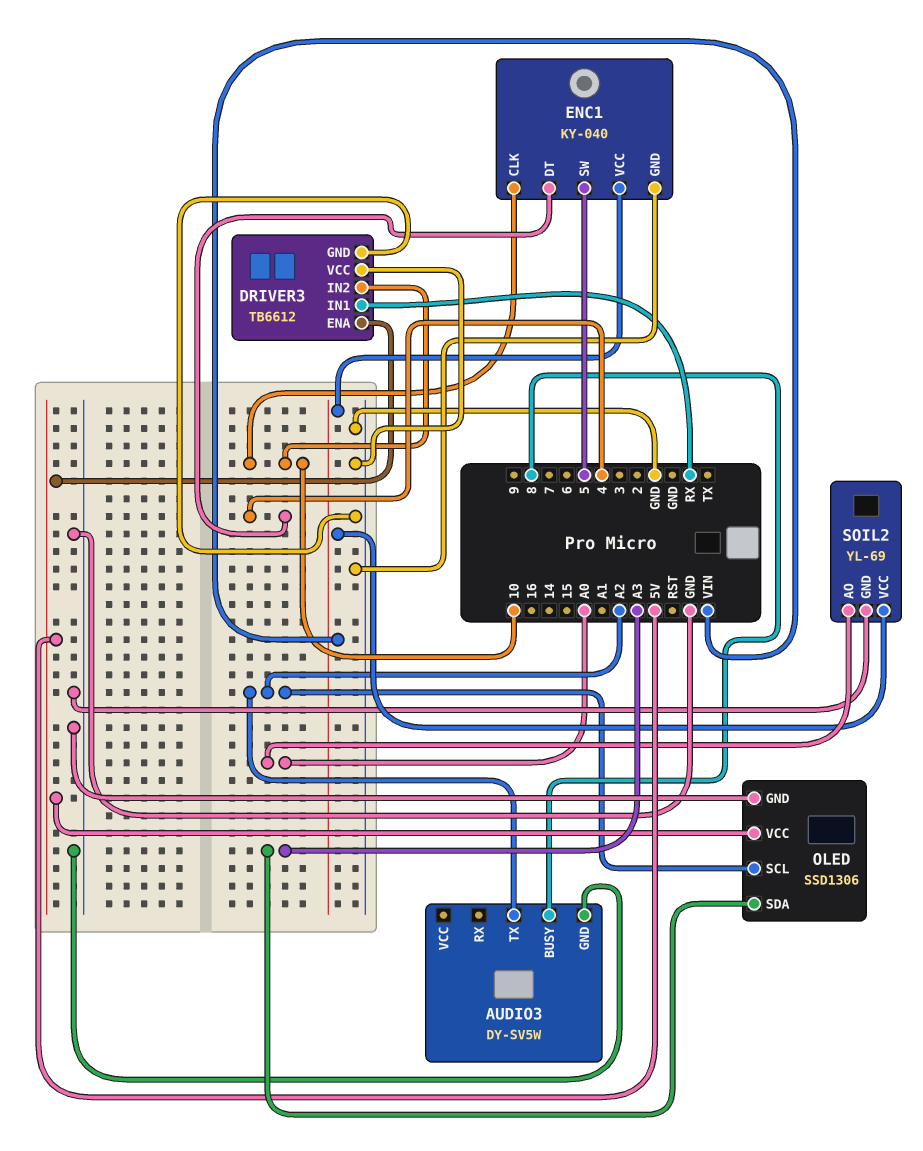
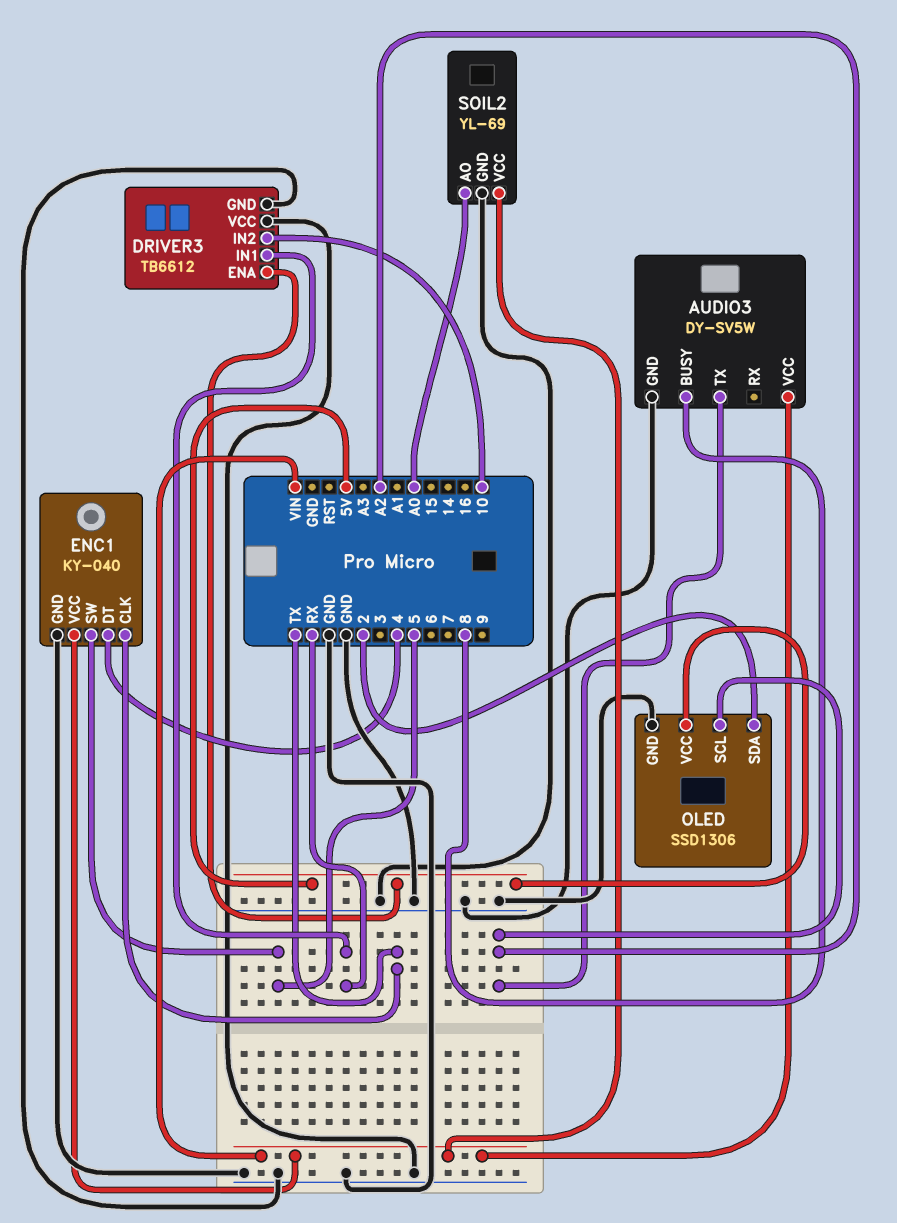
AUDIO3 pin VCC: none -> VIN
ENC1 pin CLK: 10 -> TX
OLED pin SDA: A3 -> 2

